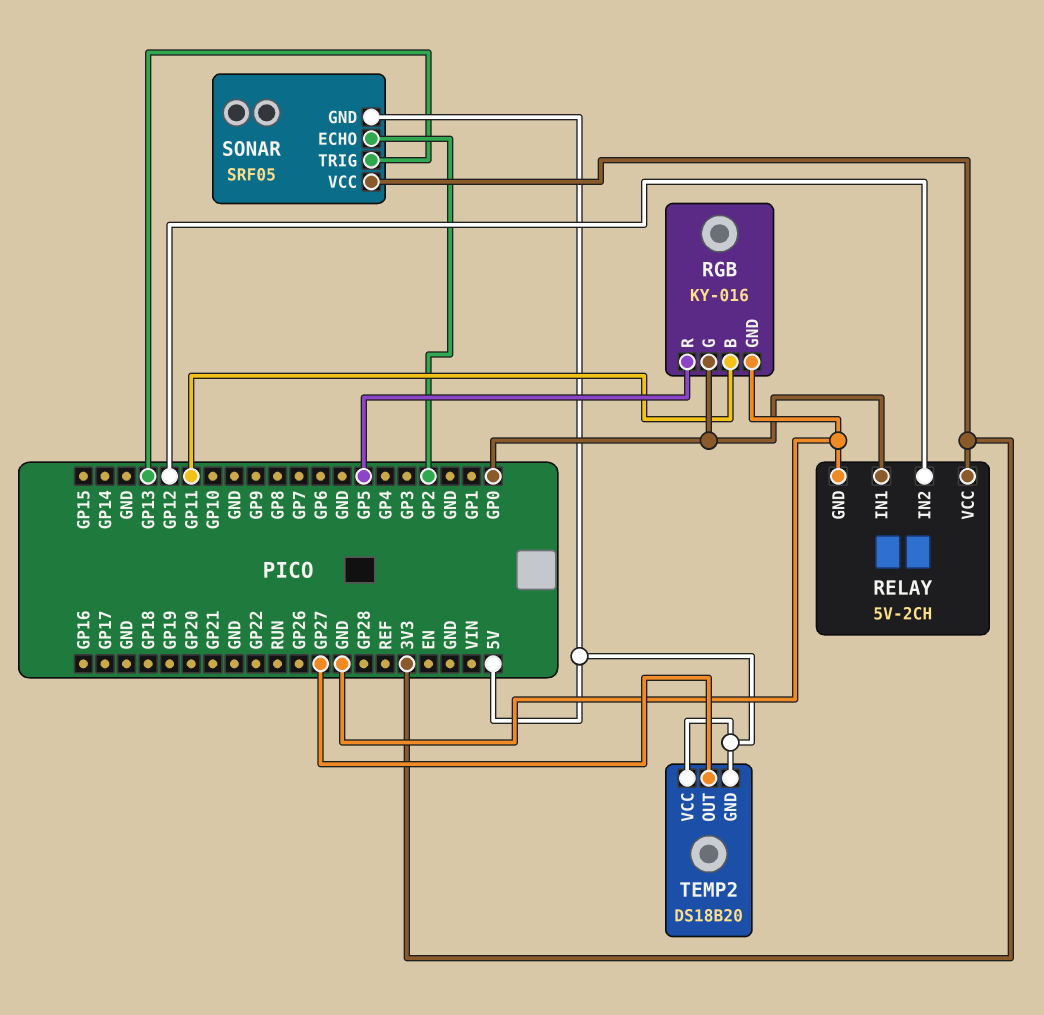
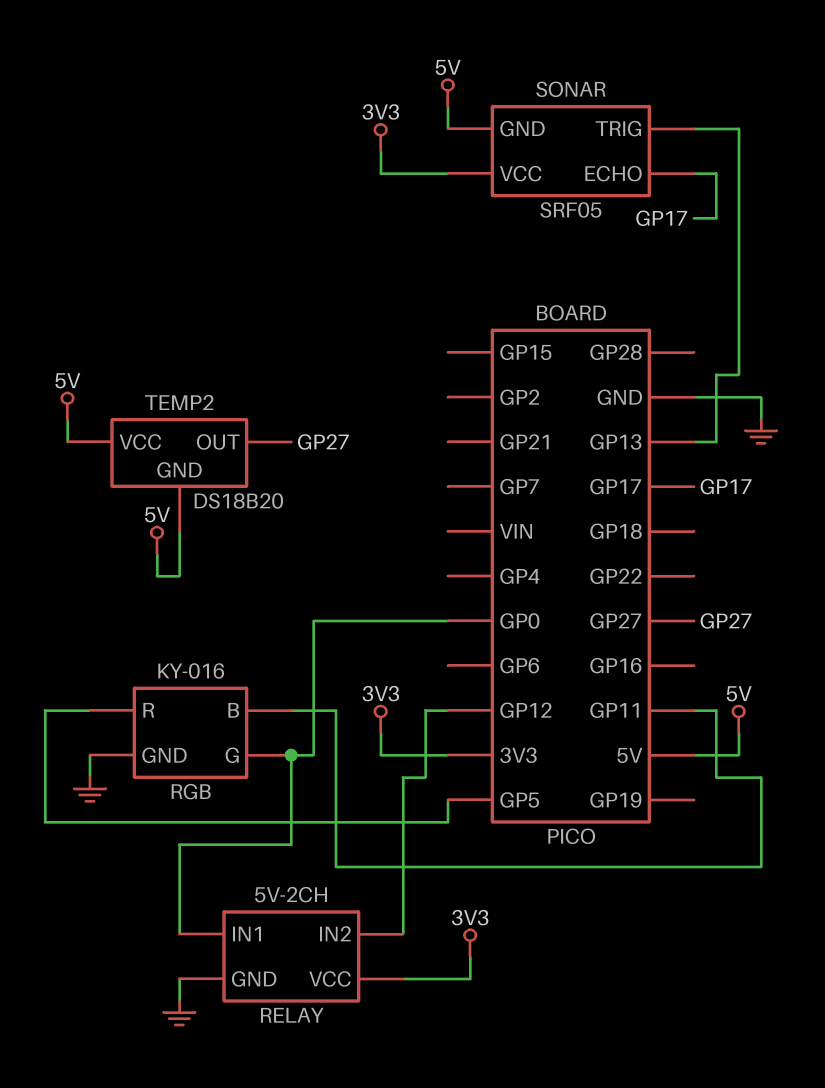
SONAR pin ECHO: GP2 -> GP17

